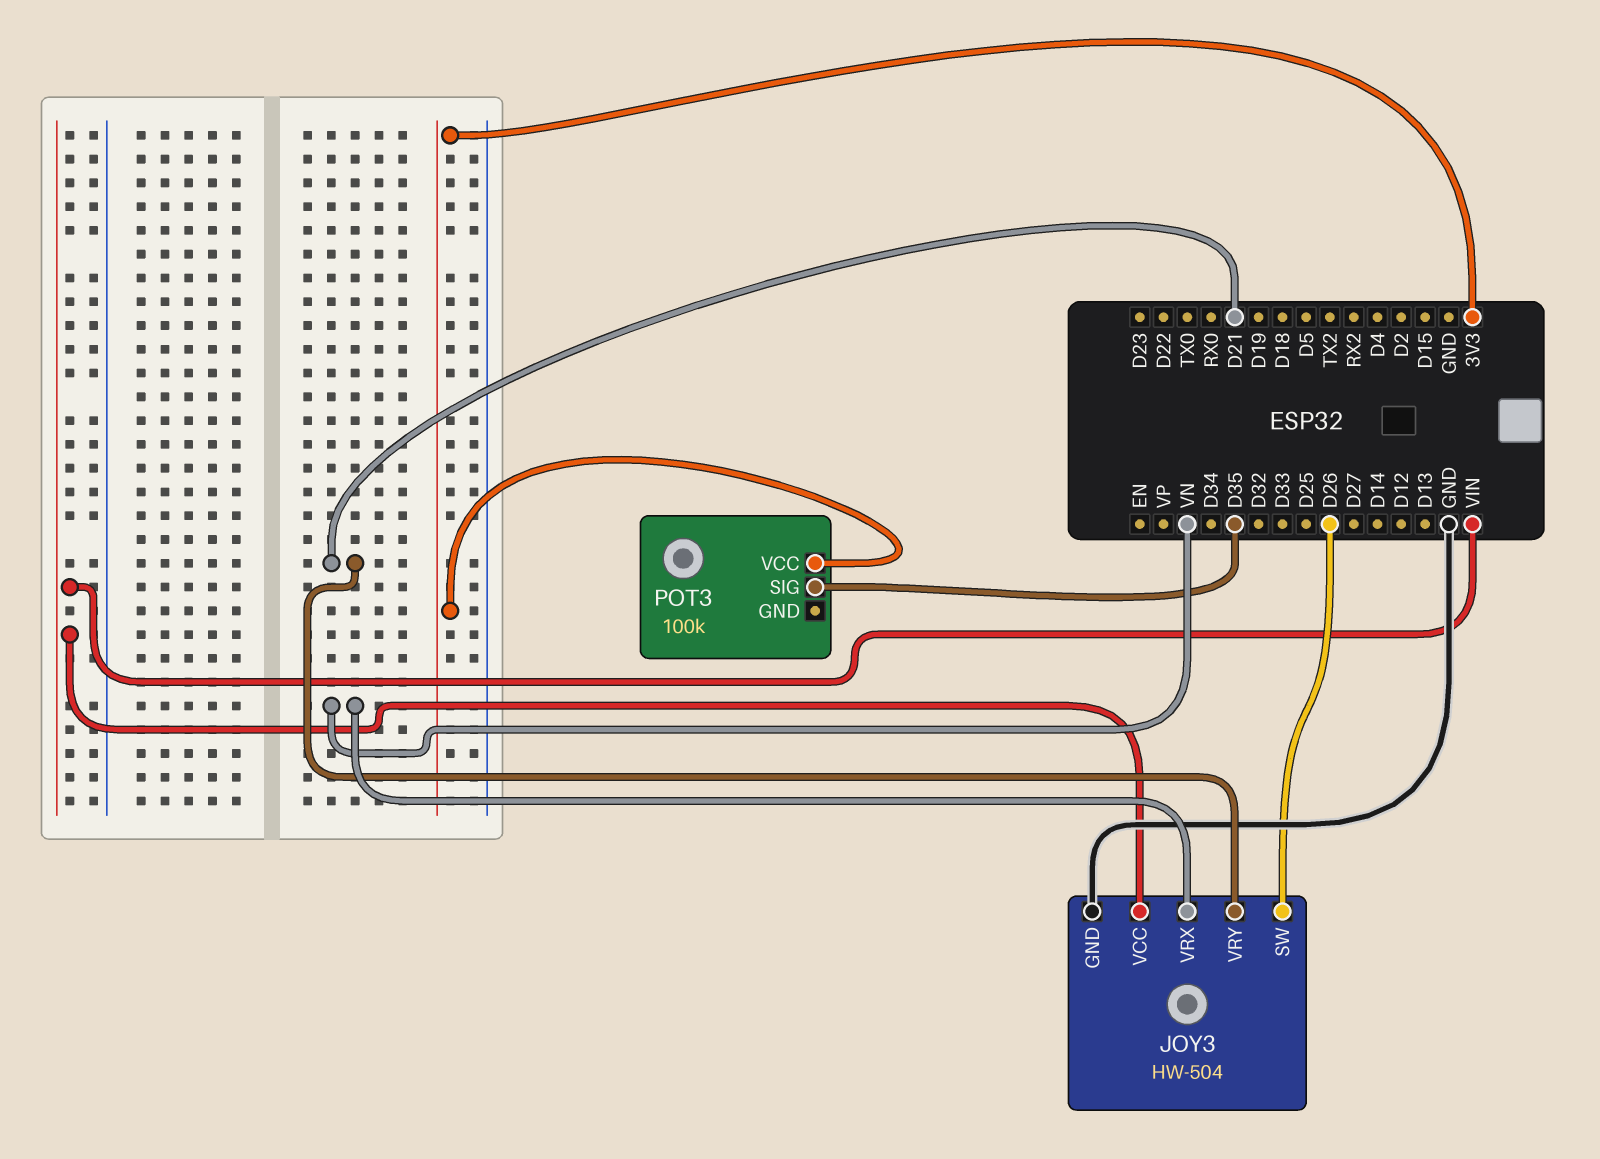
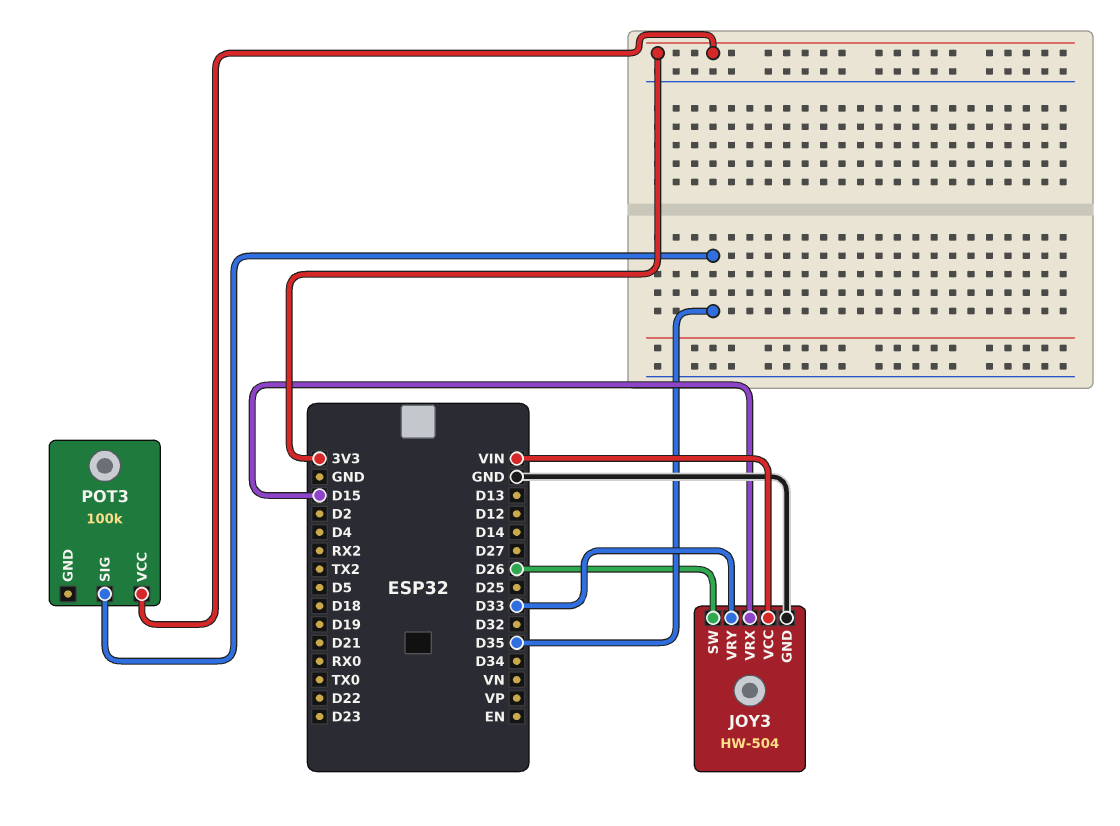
JOY3 pin VRX: VN -> D15
JOY3 pin VRY: D21 -> D33

